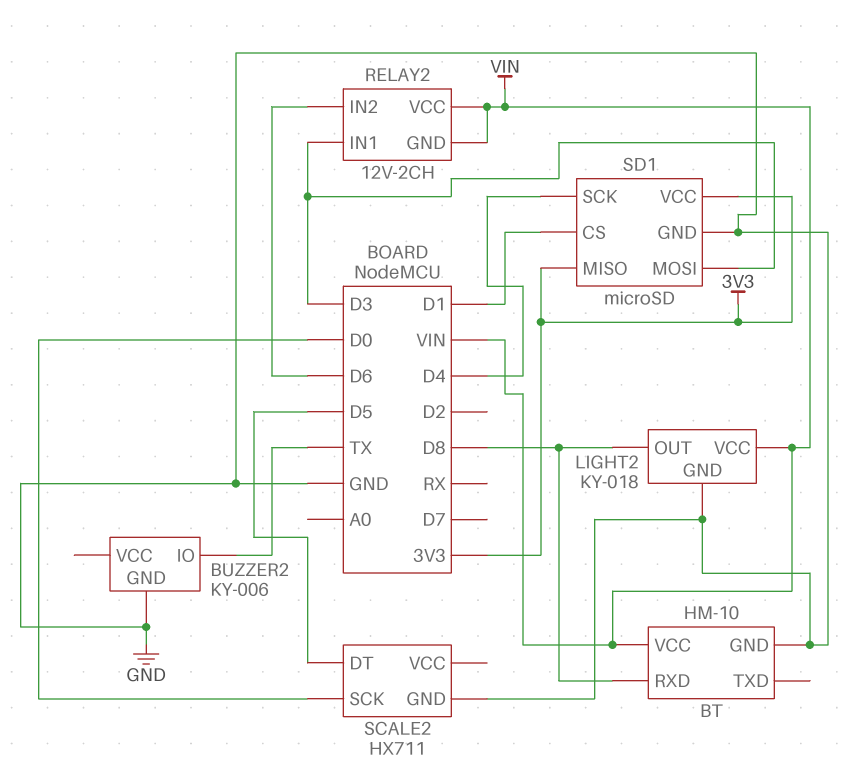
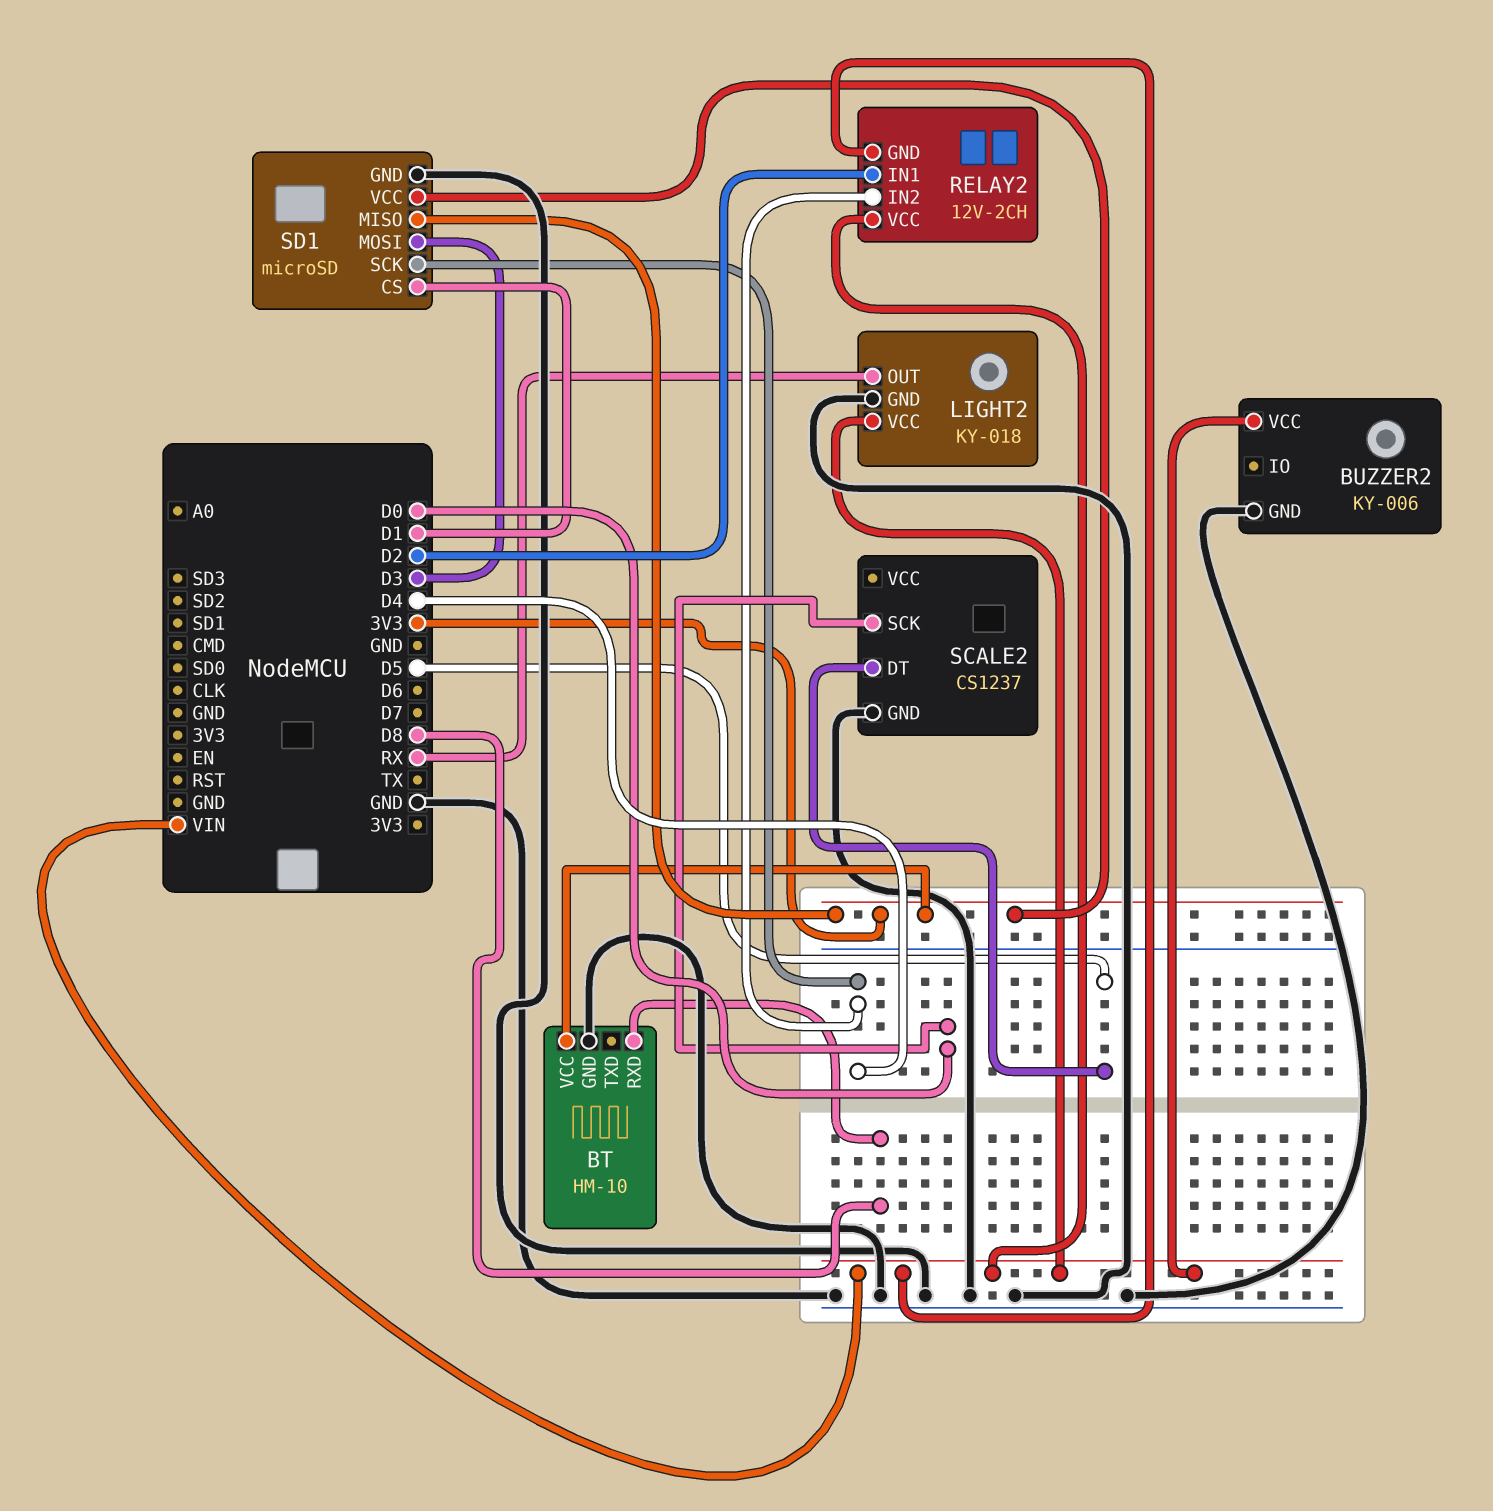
BT pin VCC: VIN -> 3V3
BUZZER2 pin IO: TX -> none
BUZZER2 pin VCC: none -> VIN
LIGHT2 pin OUT: D8 -> RX
RELAY2 pin IN1: D3 -> D2
RELAY2 pin IN2: D6 -> D4
SCALE2: HX711 -> CS1237

